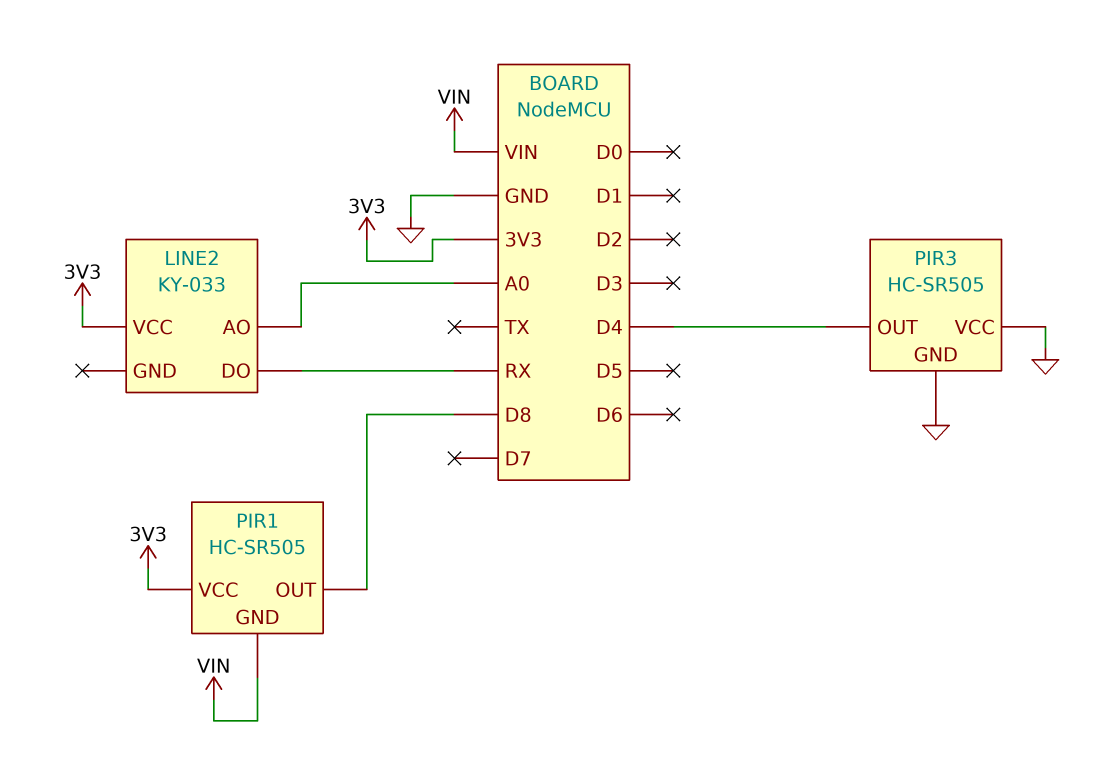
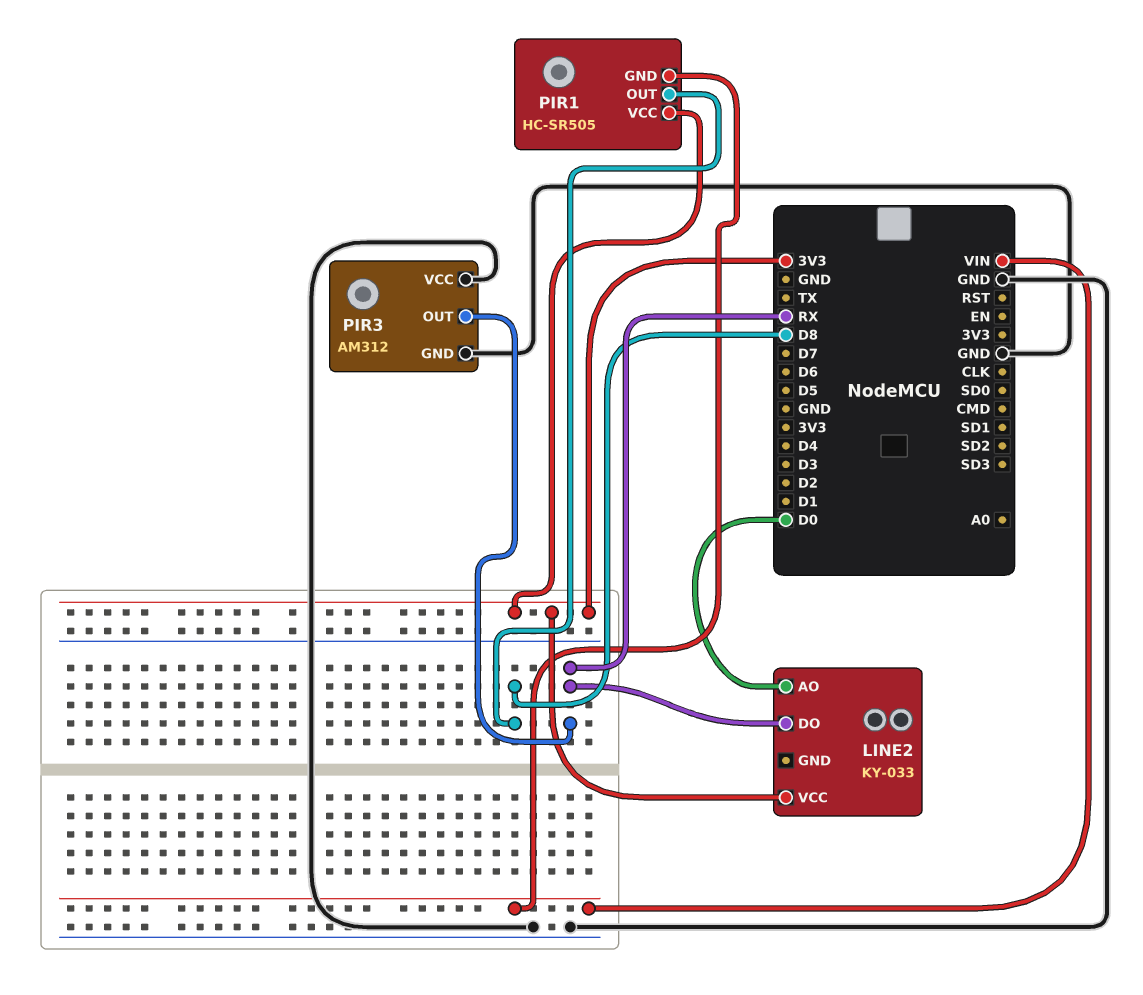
LINE2 pin AO: A0 -> D0
PIR3: HC-SR505 -> AM312
PIR3 pin OUT: D4 -> RX

